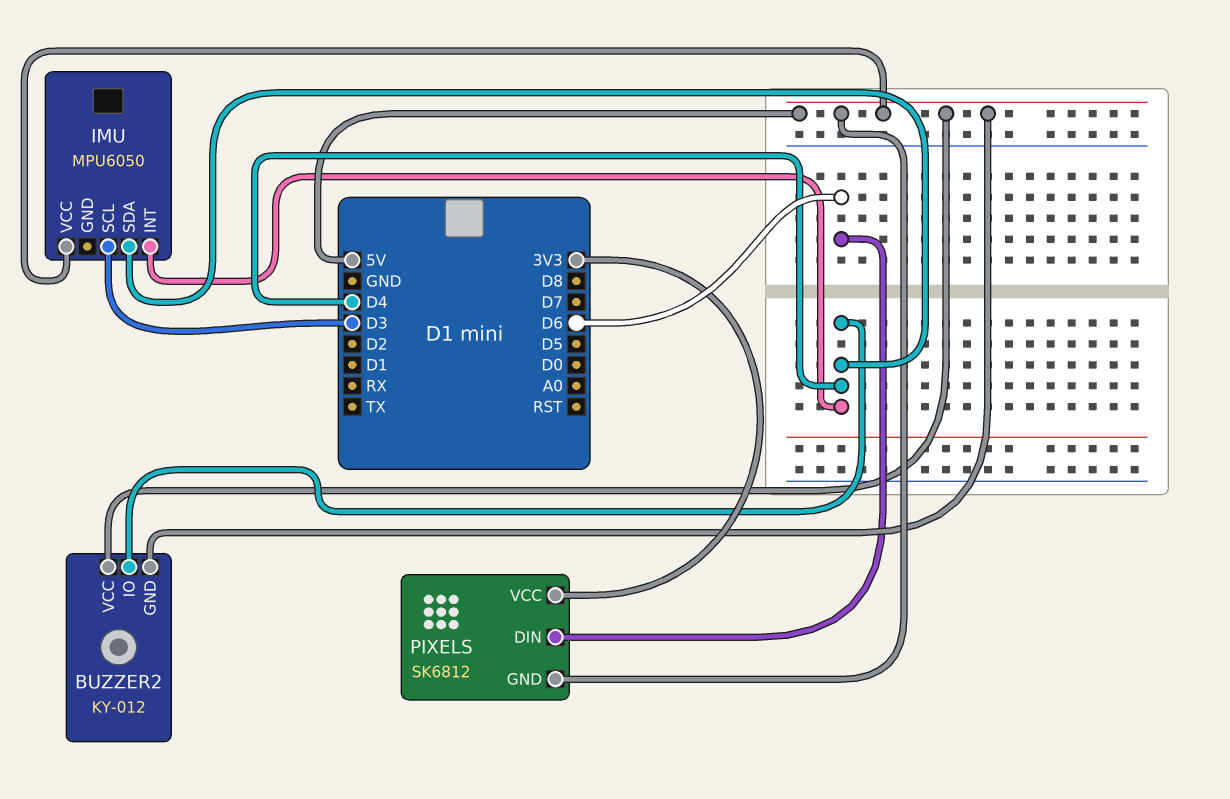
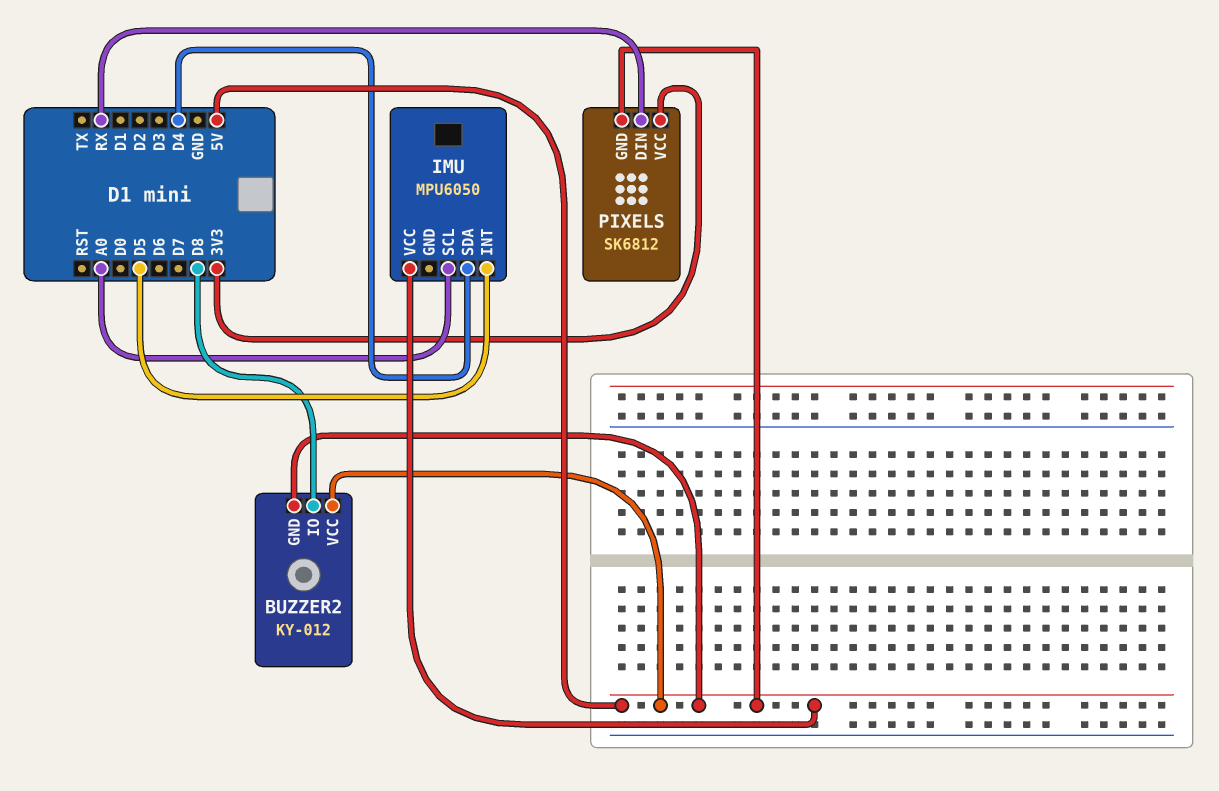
BUZZER2 pin IO: D4 -> D8
IMU pin INT: D4 -> D5
IMU pin SCL: D3 -> A0
PIXELS pin DIN: D6 -> RX

